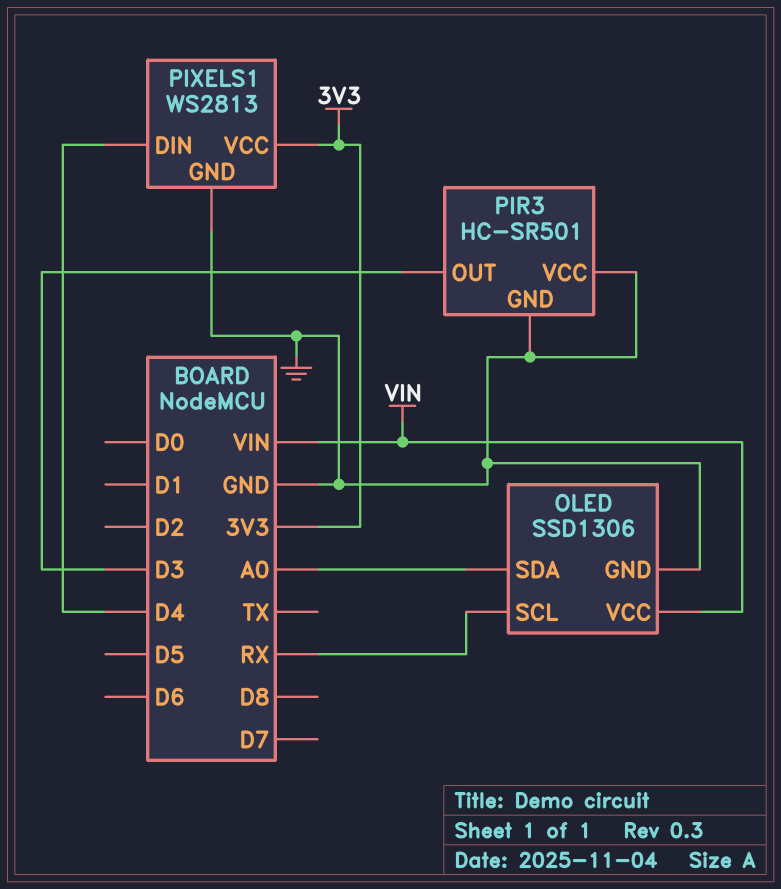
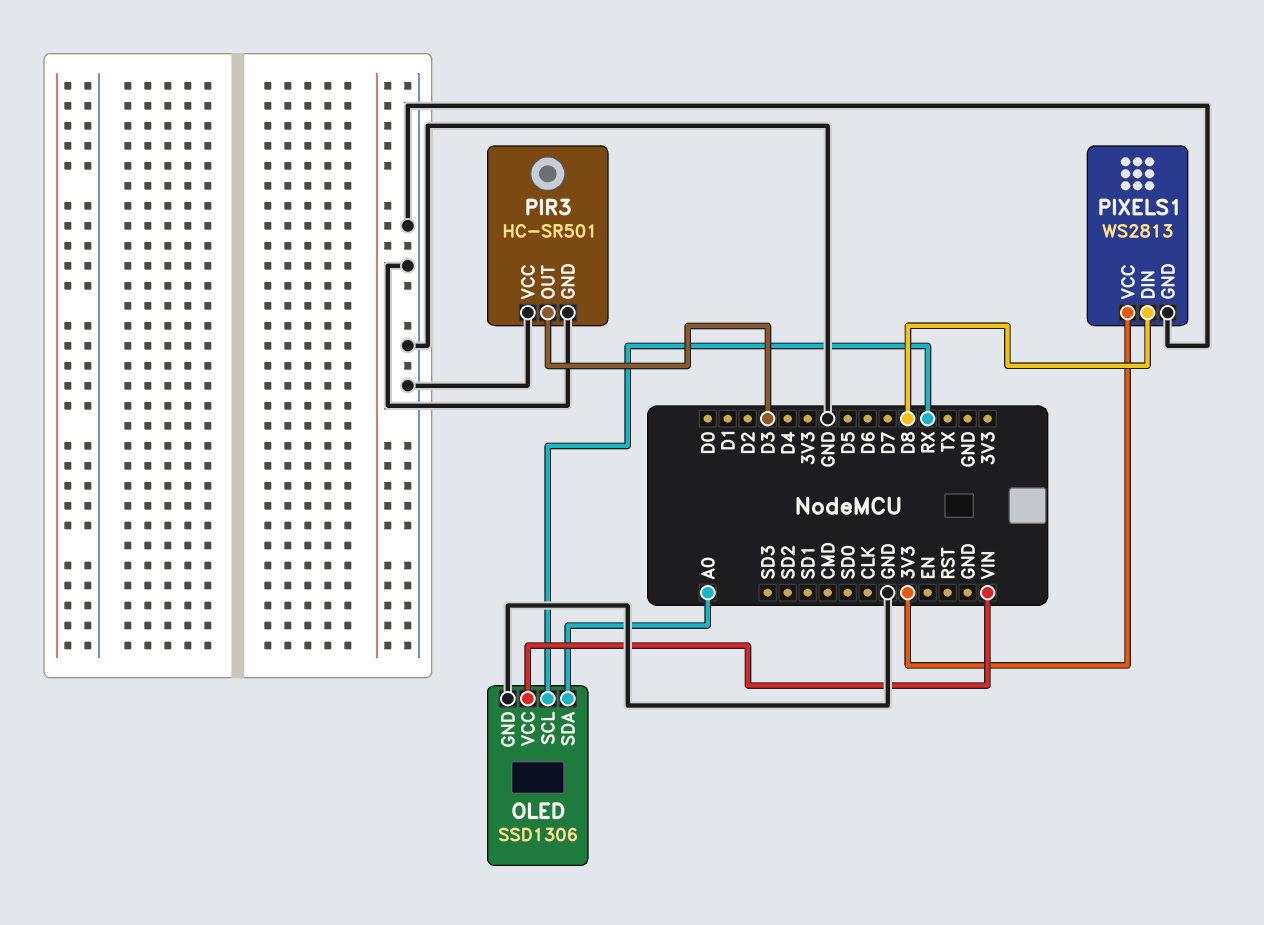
PIXELS1 pin DIN: D4 -> D8

